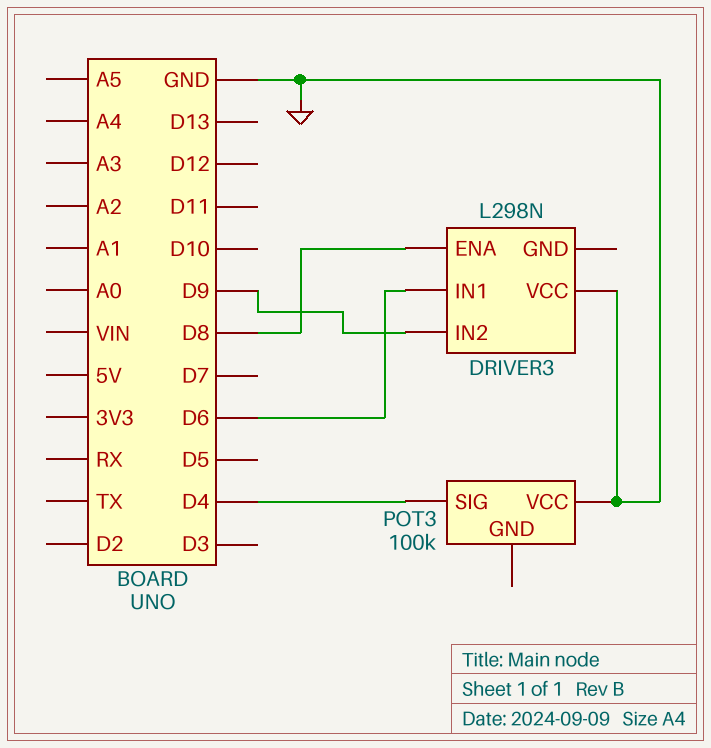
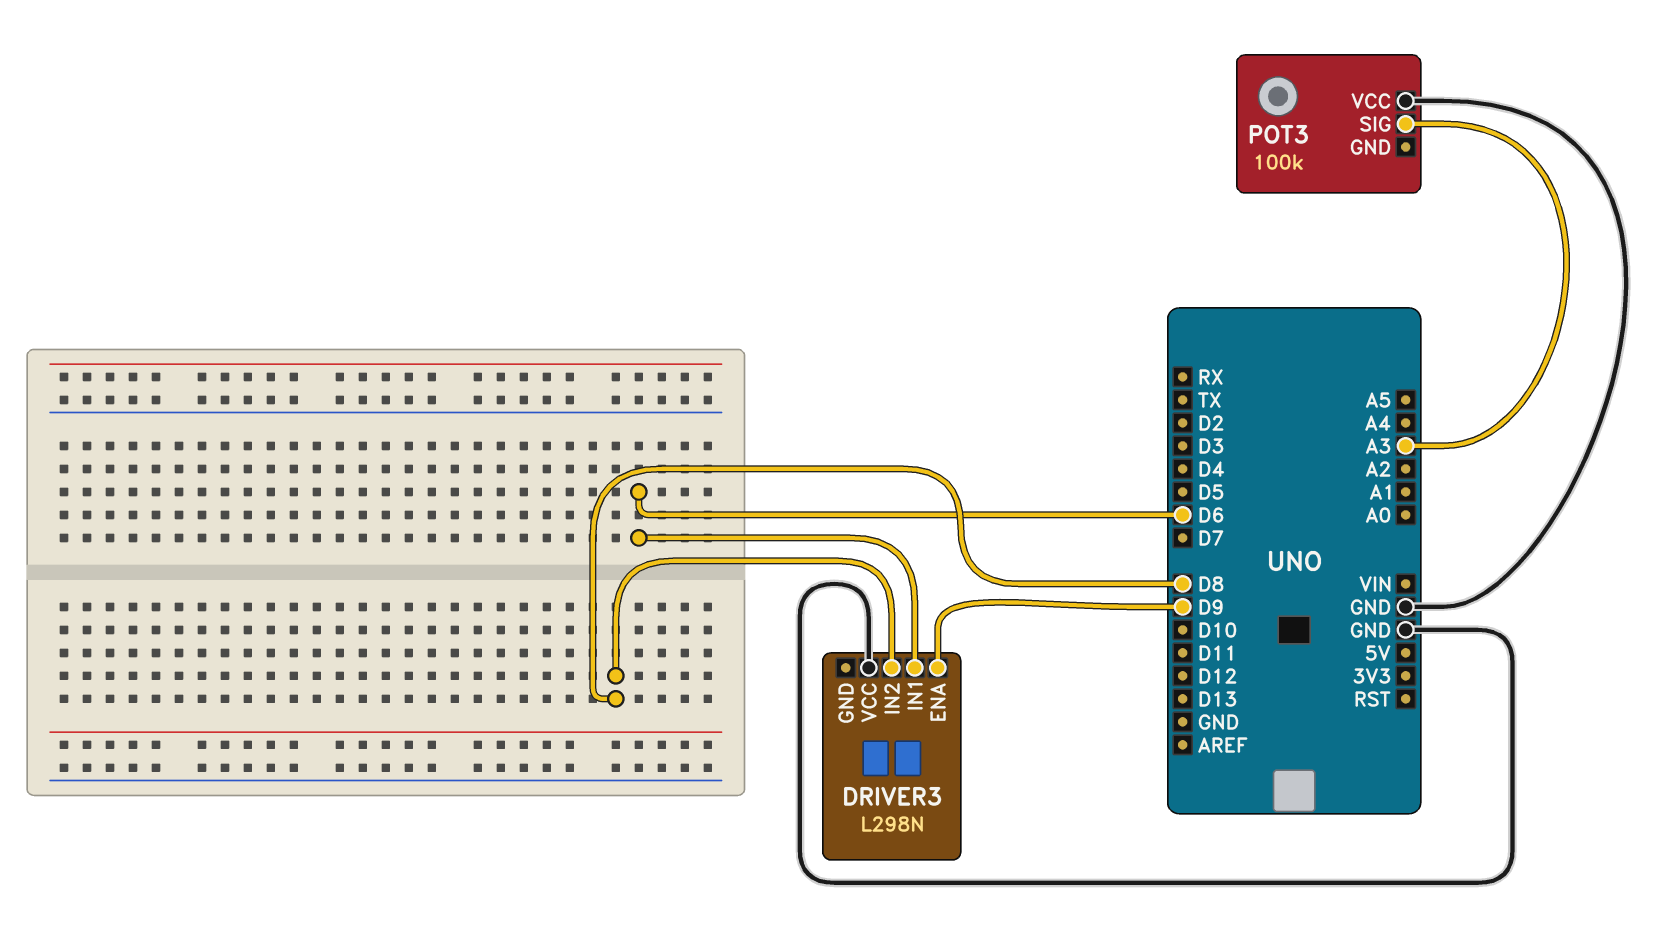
DRIVER3 pin ENA: D8 -> D9
DRIVER3 pin IN2: D9 -> D8
POT3 pin SIG: D4 -> A3

